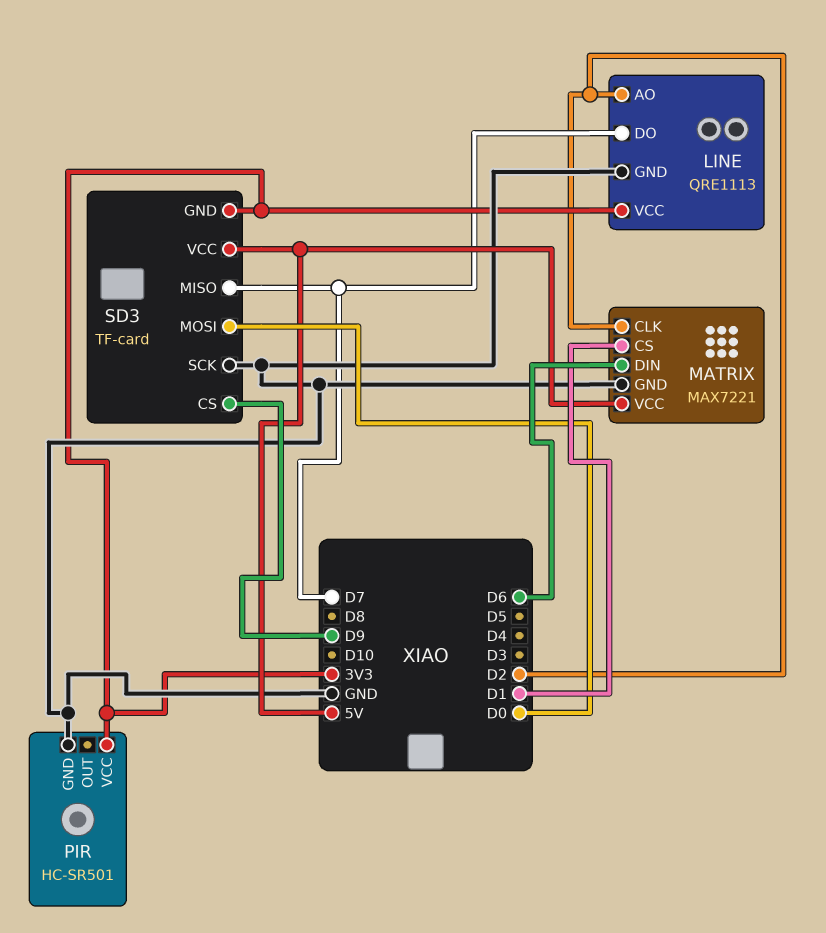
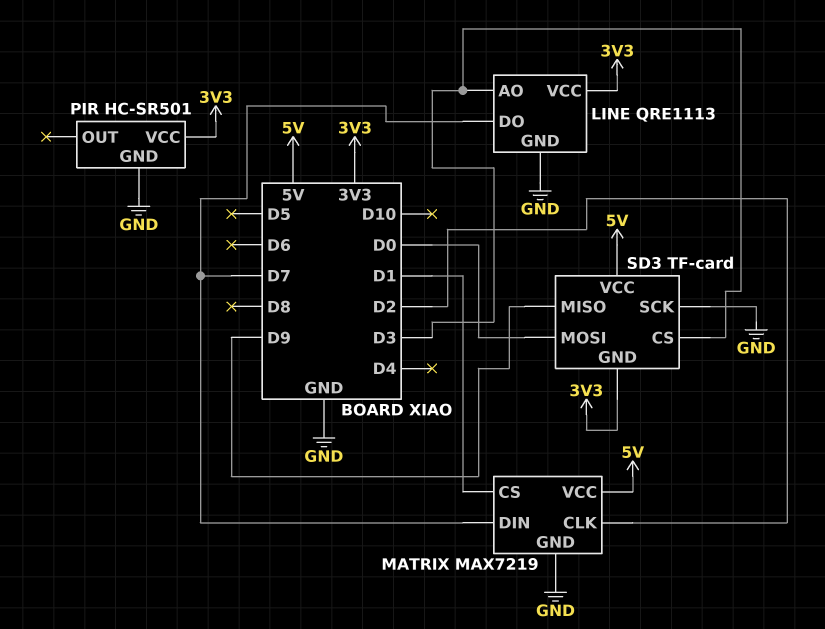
LINE pin AO: D2 -> D3
MATRIX: MAX7221 -> MAX7219
MATRIX pin DIN: D6 -> D7
SD3 pin CS: D9 -> D3
SD3 pin MISO: D7 -> D9

